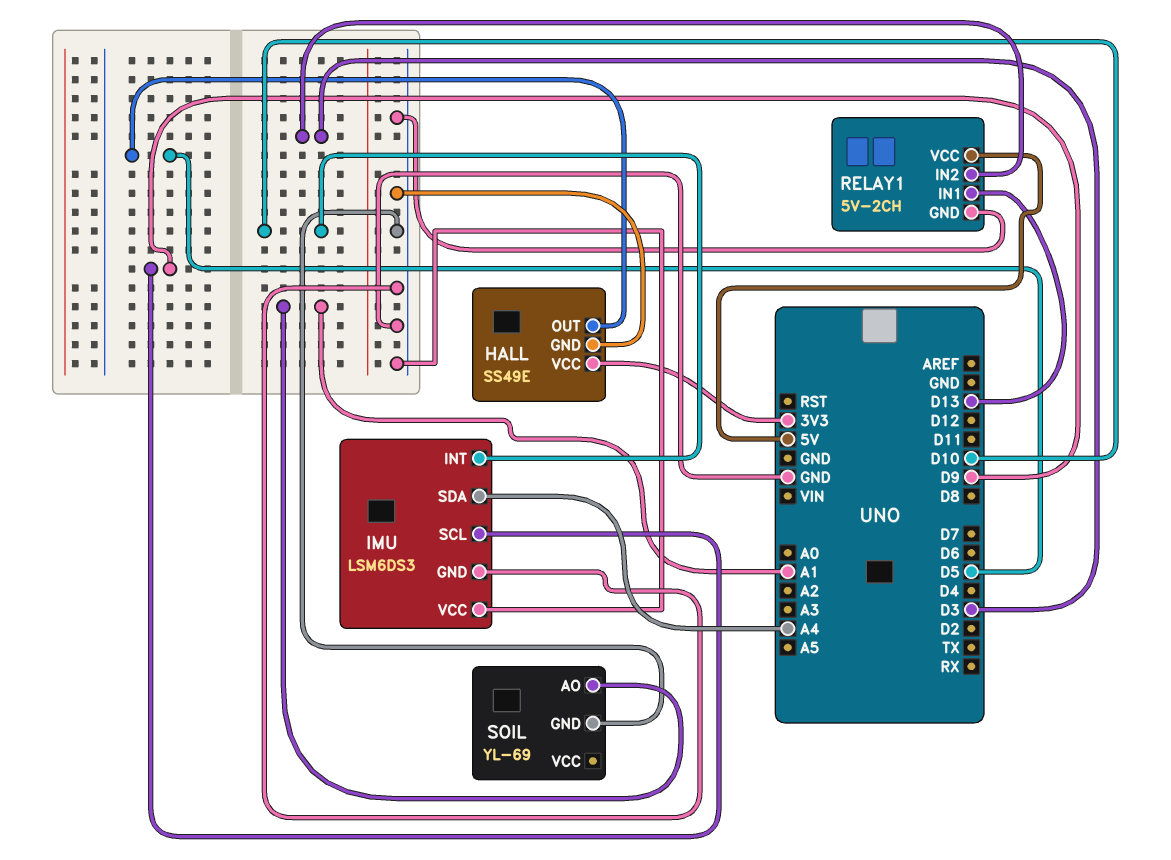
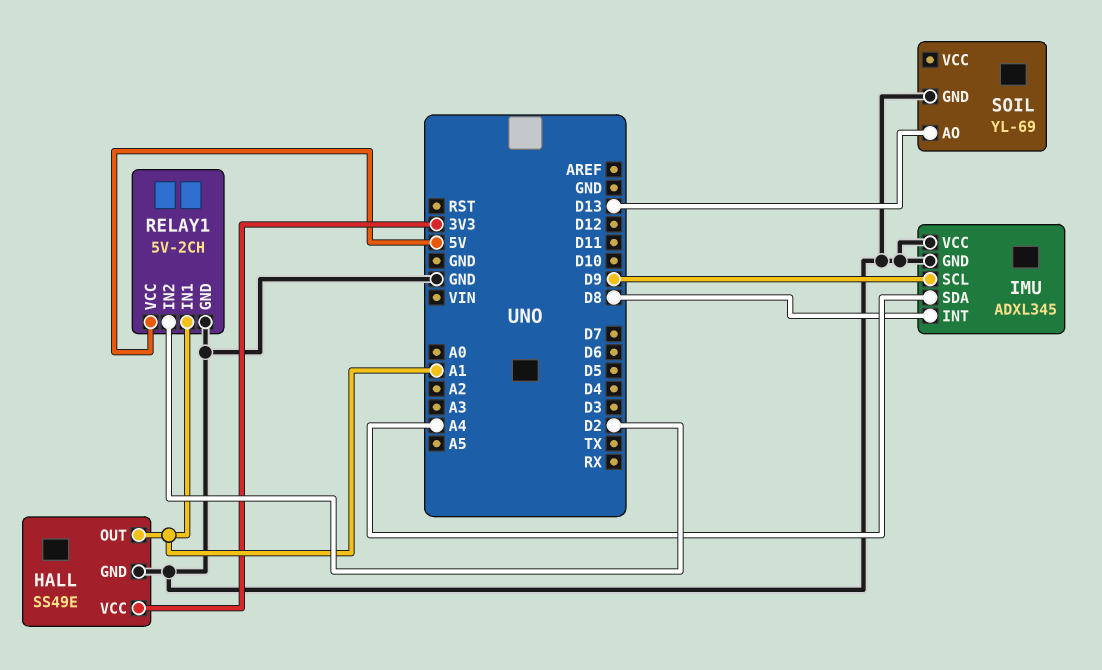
HALL pin OUT: D5 -> A1
IMU: LSM6DS3 -> ADXL345
IMU pin INT: D10 -> D8
RELAY1 pin IN1: D13 -> A1
RELAY1 pin IN2: D3 -> D2
SOIL pin AO: A1 -> D13

